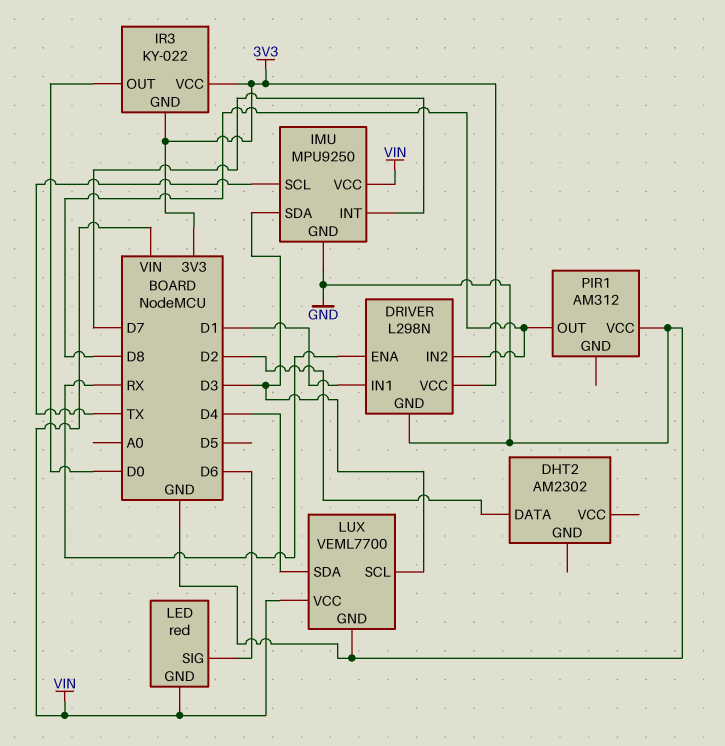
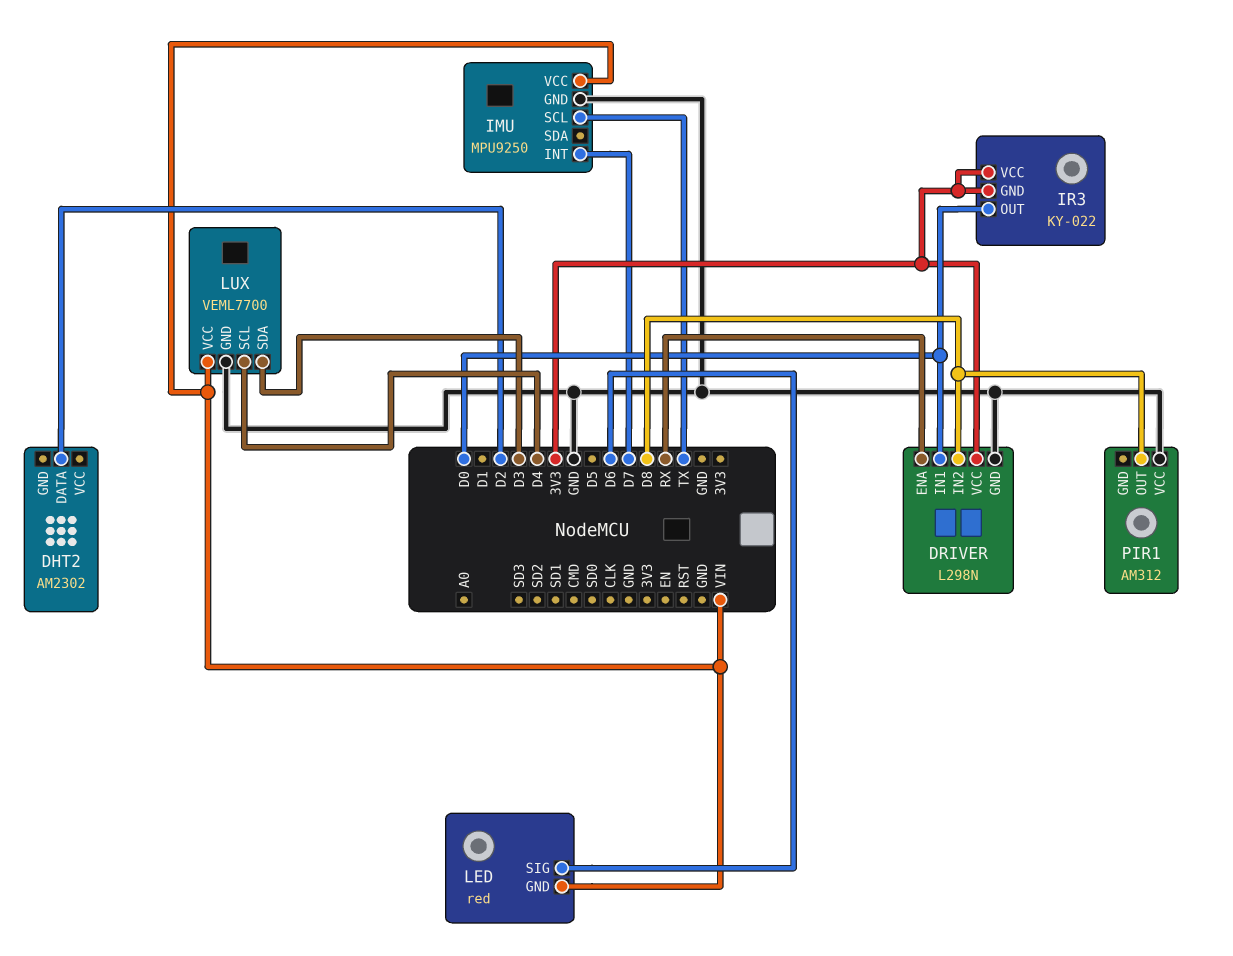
DRIVER pin IN1: D1 -> D0
IMU pin SDA: D3 -> none
LUX pin SCL: D3 -> D4
LUX pin SDA: D4 -> D3

